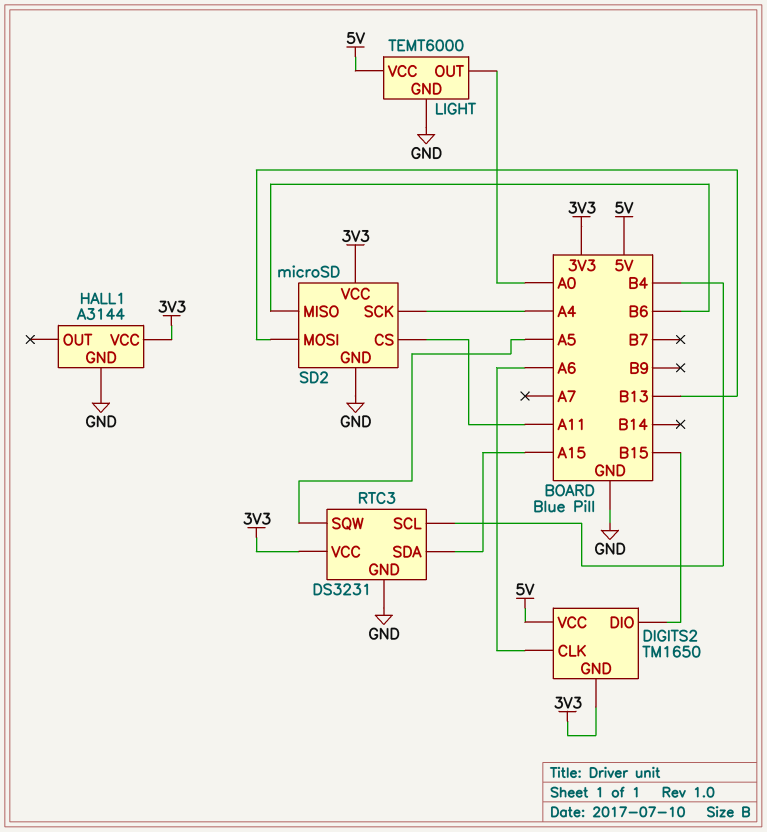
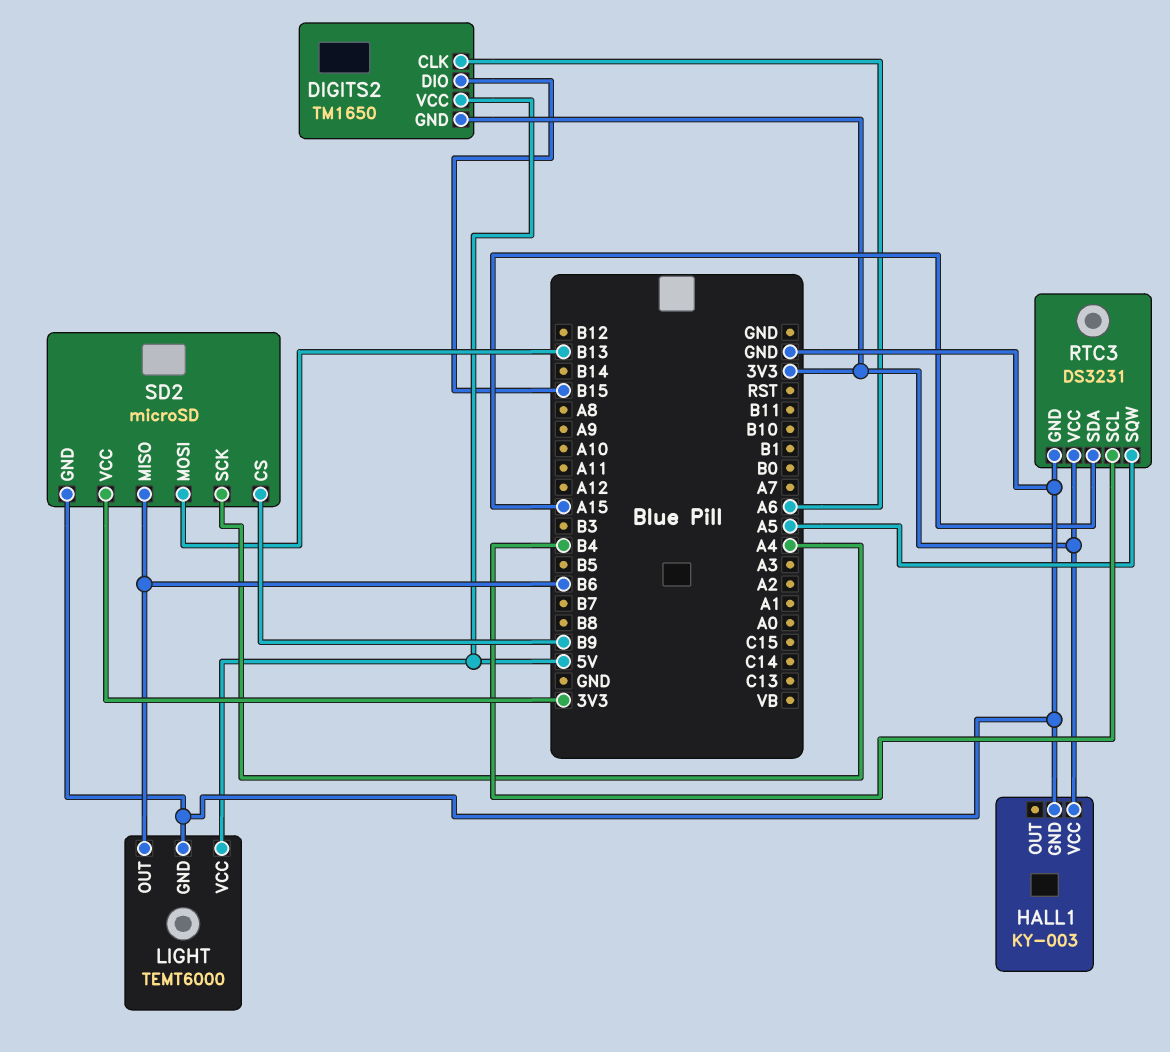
HALL1: A3144 -> KY-003
LIGHT pin OUT: A0 -> B6
SD2 pin CS: A11 -> B9

